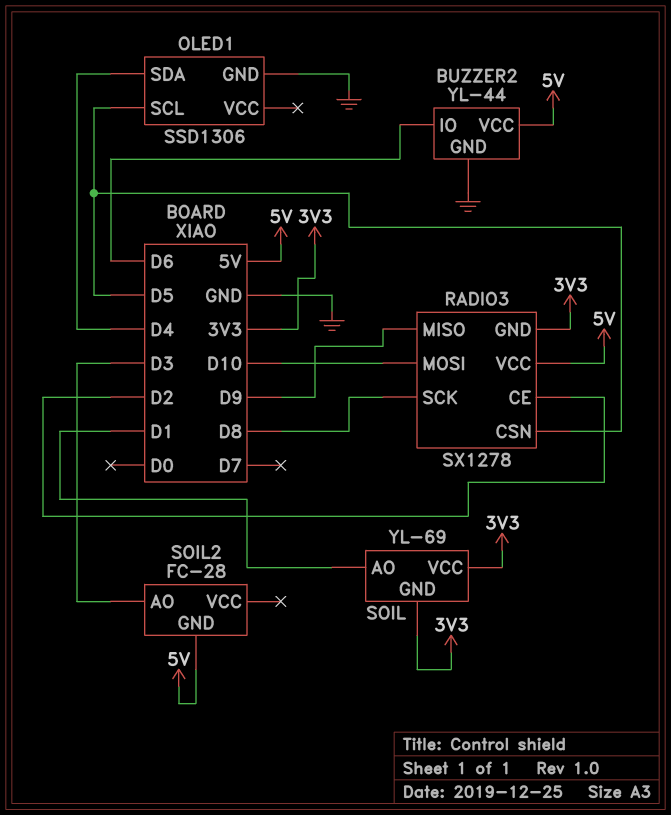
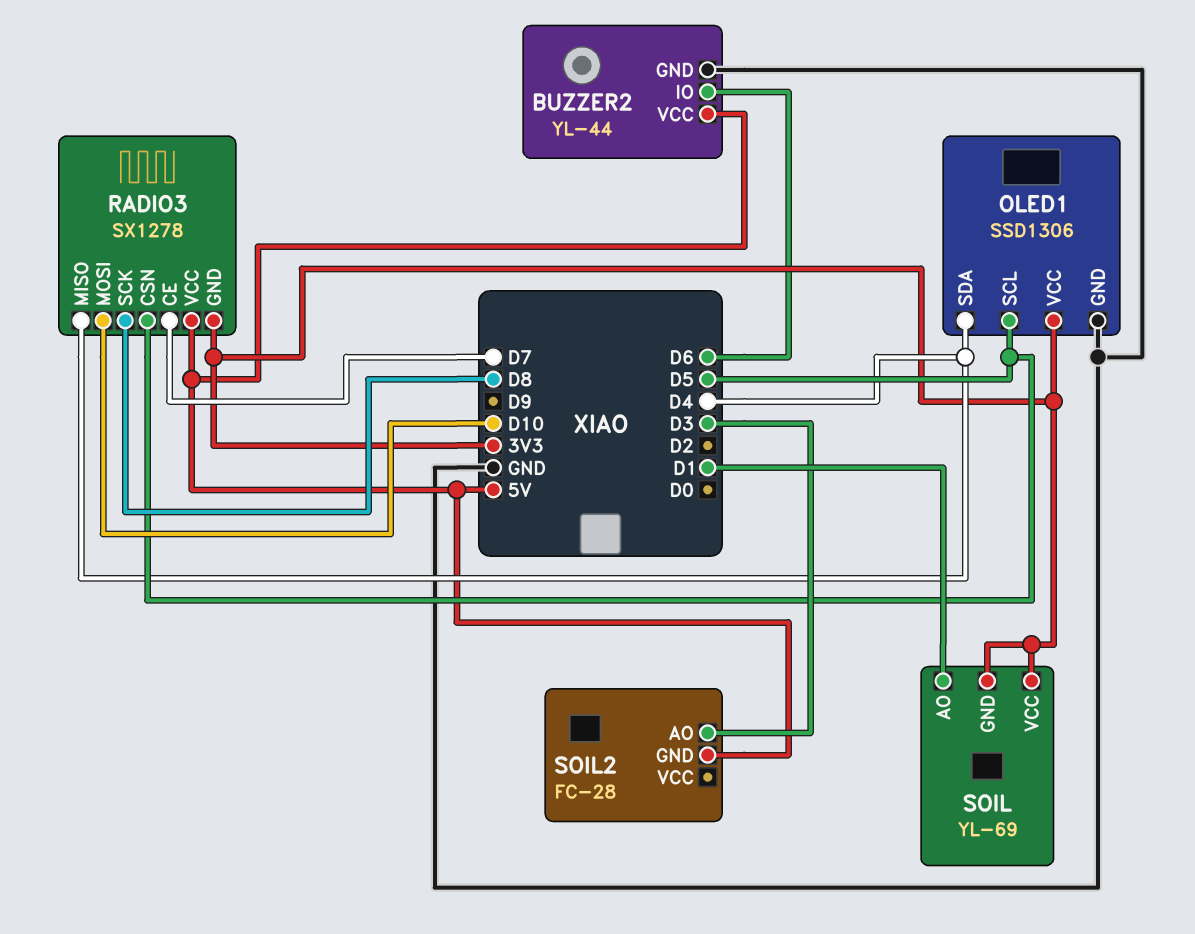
OLED1 pin VCC: none -> 3V3
RADIO3 pin CE: D2 -> D7
RADIO3 pin MISO: D9 -> D4

